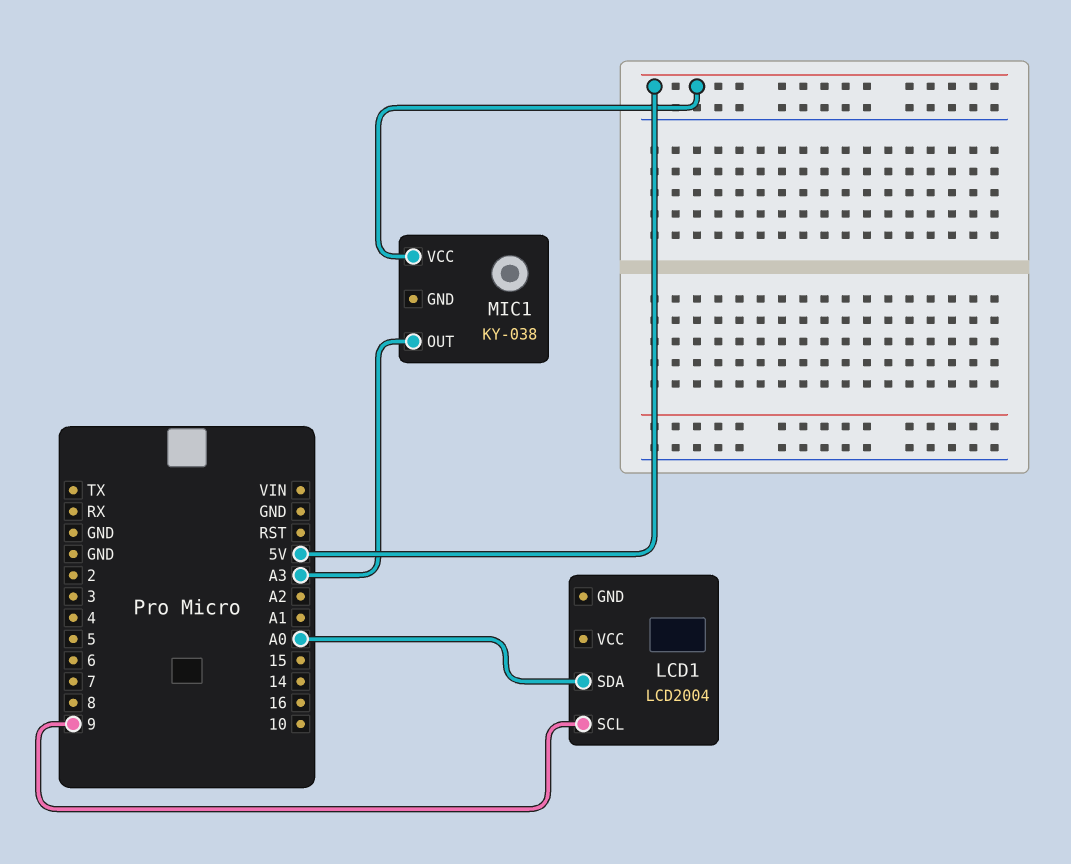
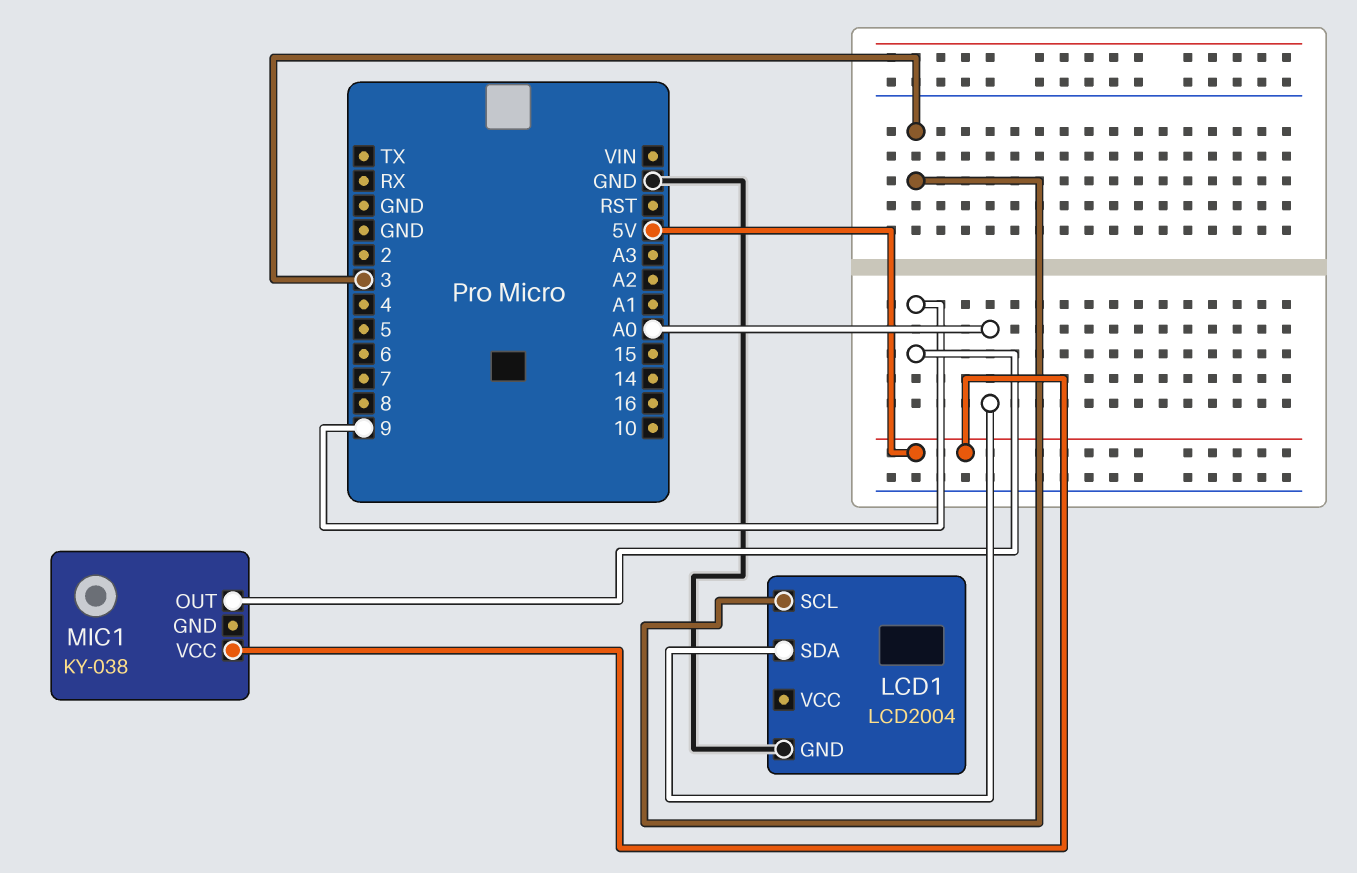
LCD1 pin GND: none -> GND
LCD1 pin SCL: 9 -> 3
MIC1 pin OUT: A3 -> 9

